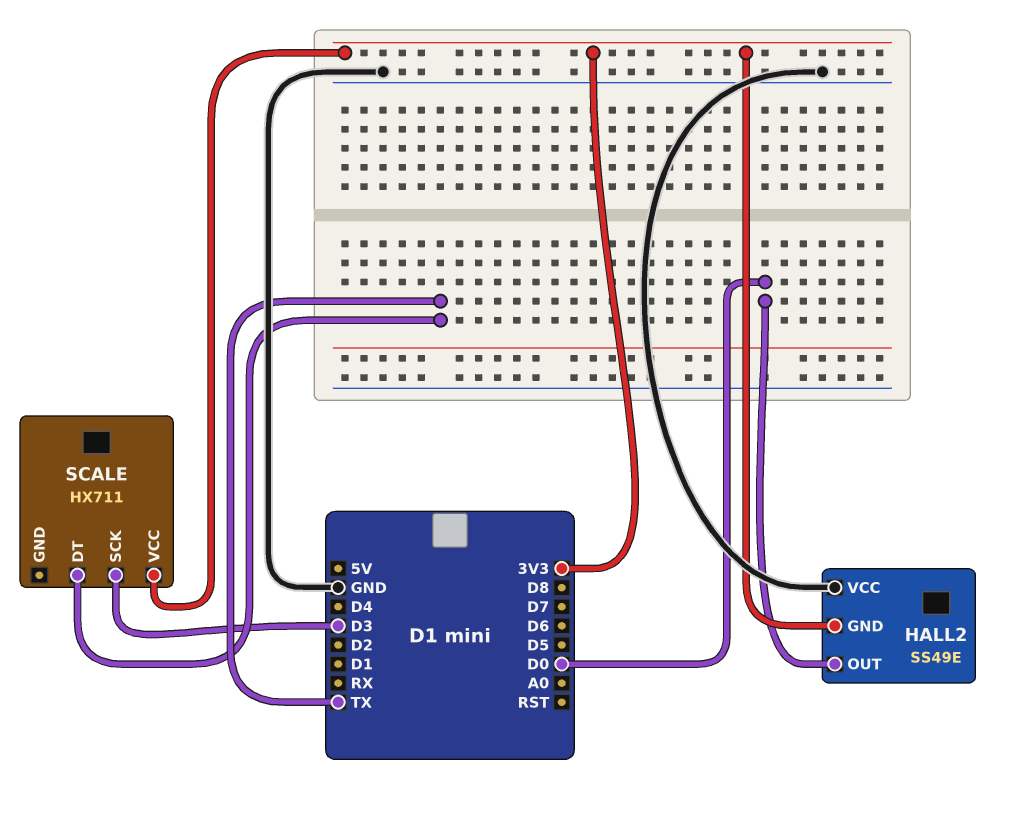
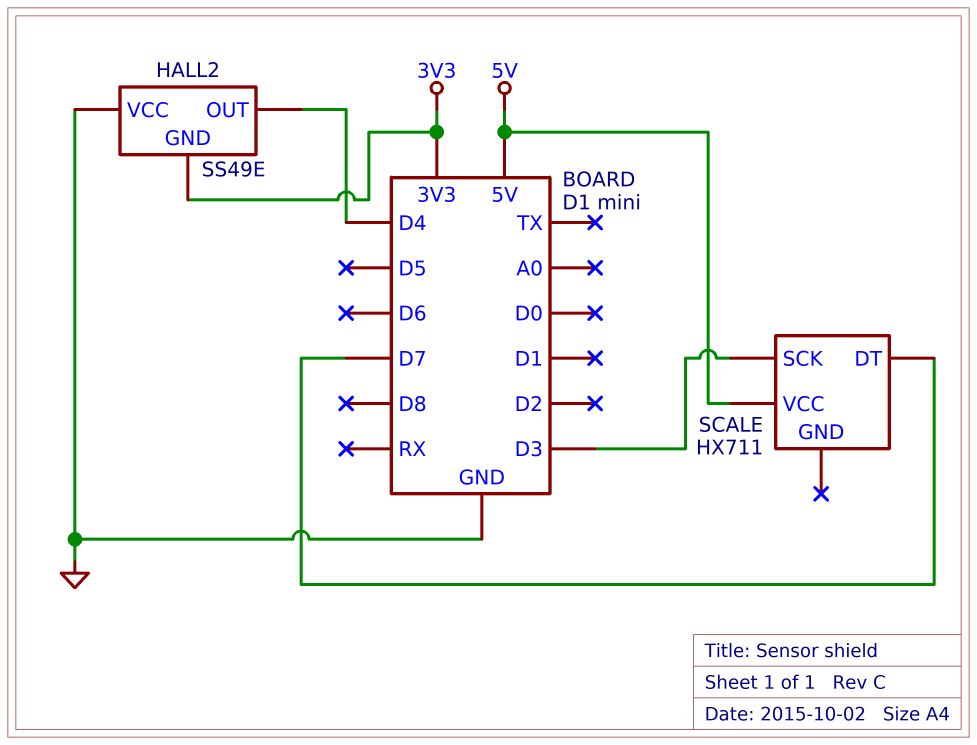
HALL2 pin OUT: D0 -> D4
SCALE pin DT: TX -> D7
SCALE pin VCC: 3V3 -> 5V

